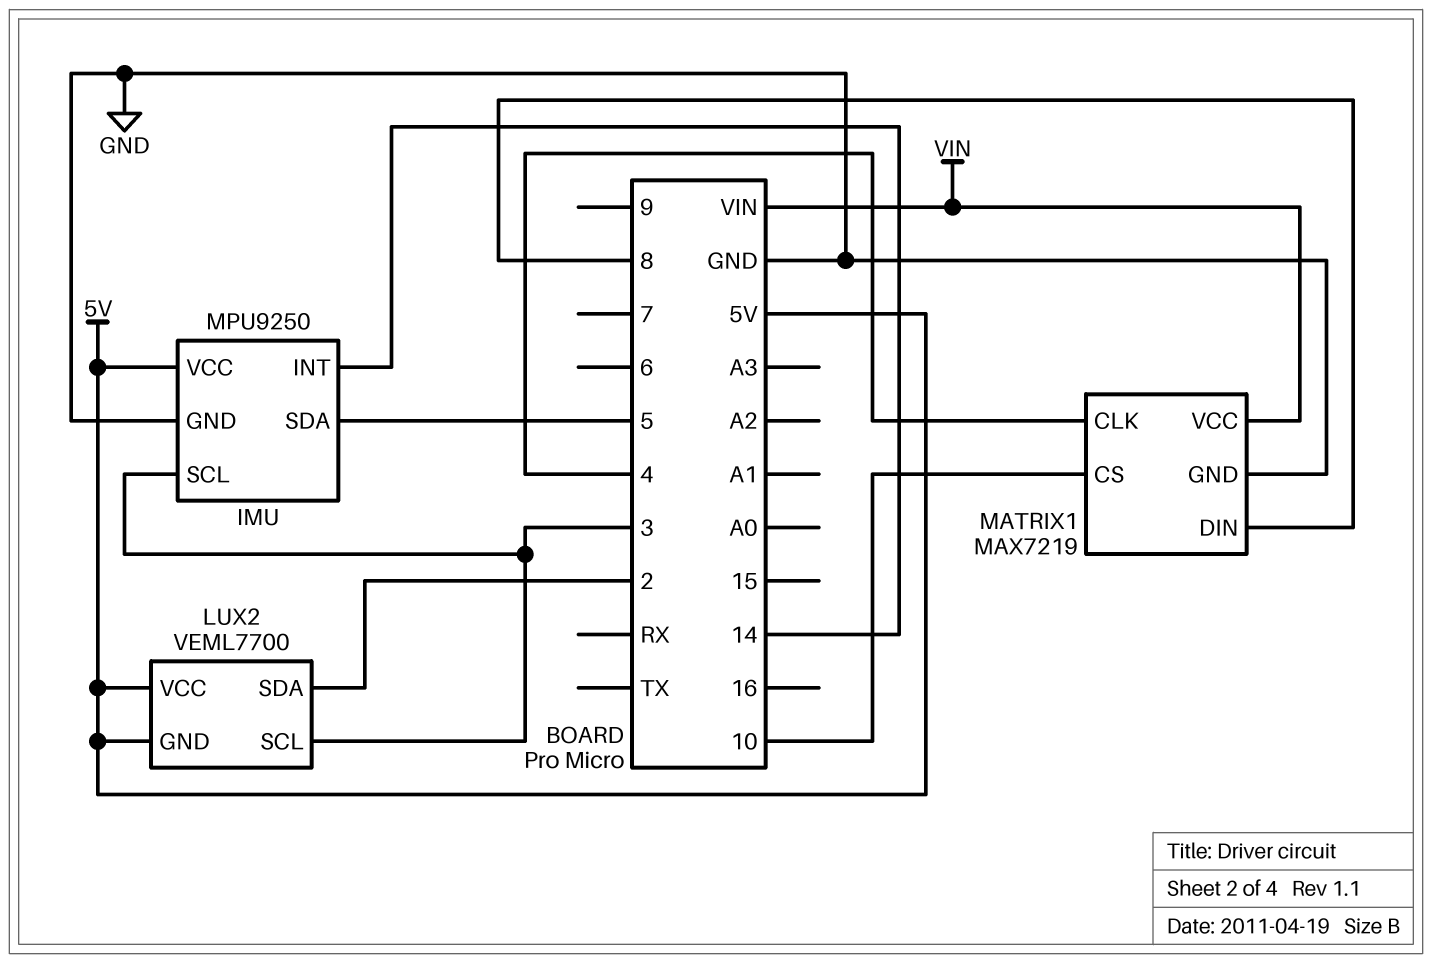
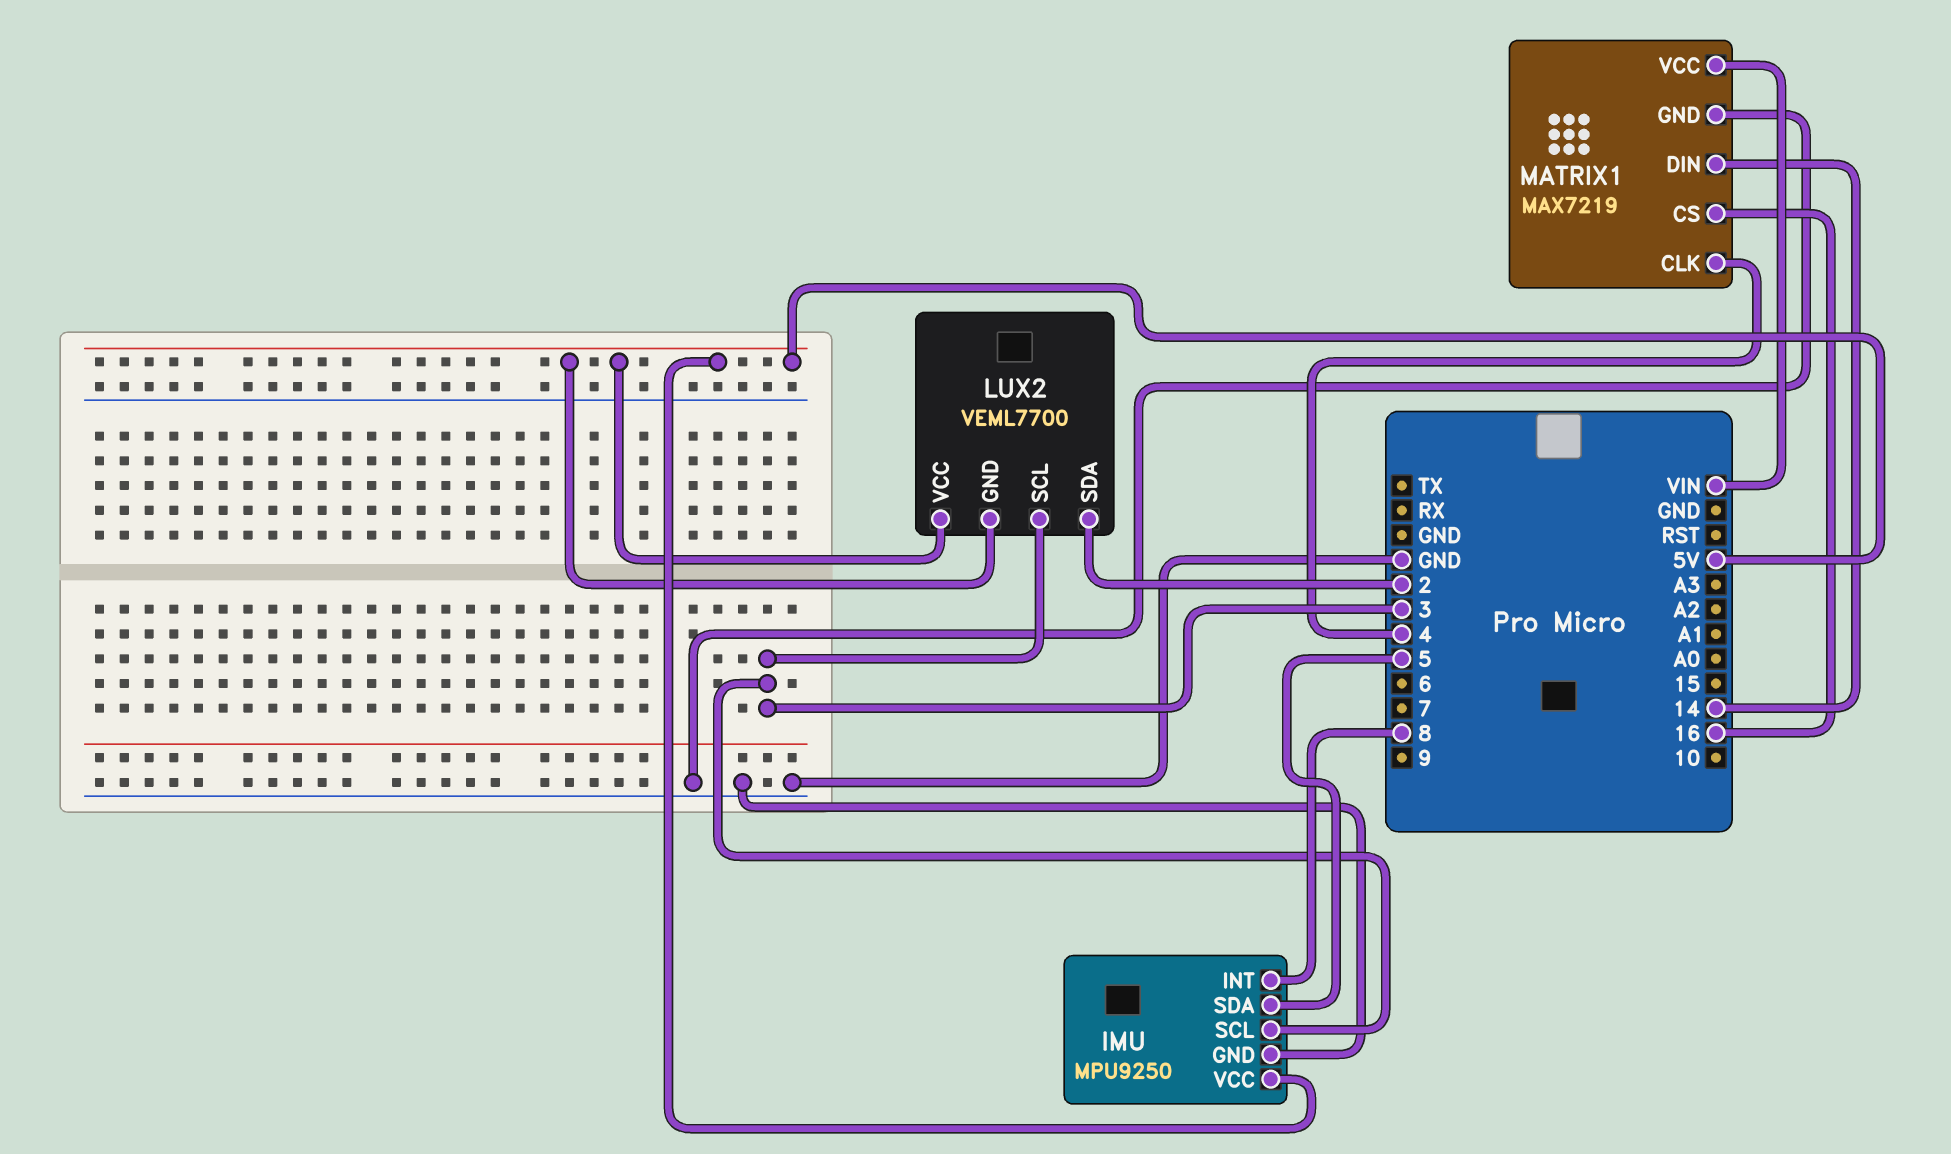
IMU pin INT: 14 -> 8
MATRIX1 pin CS: 10 -> 16
MATRIX1 pin DIN: 8 -> 14

